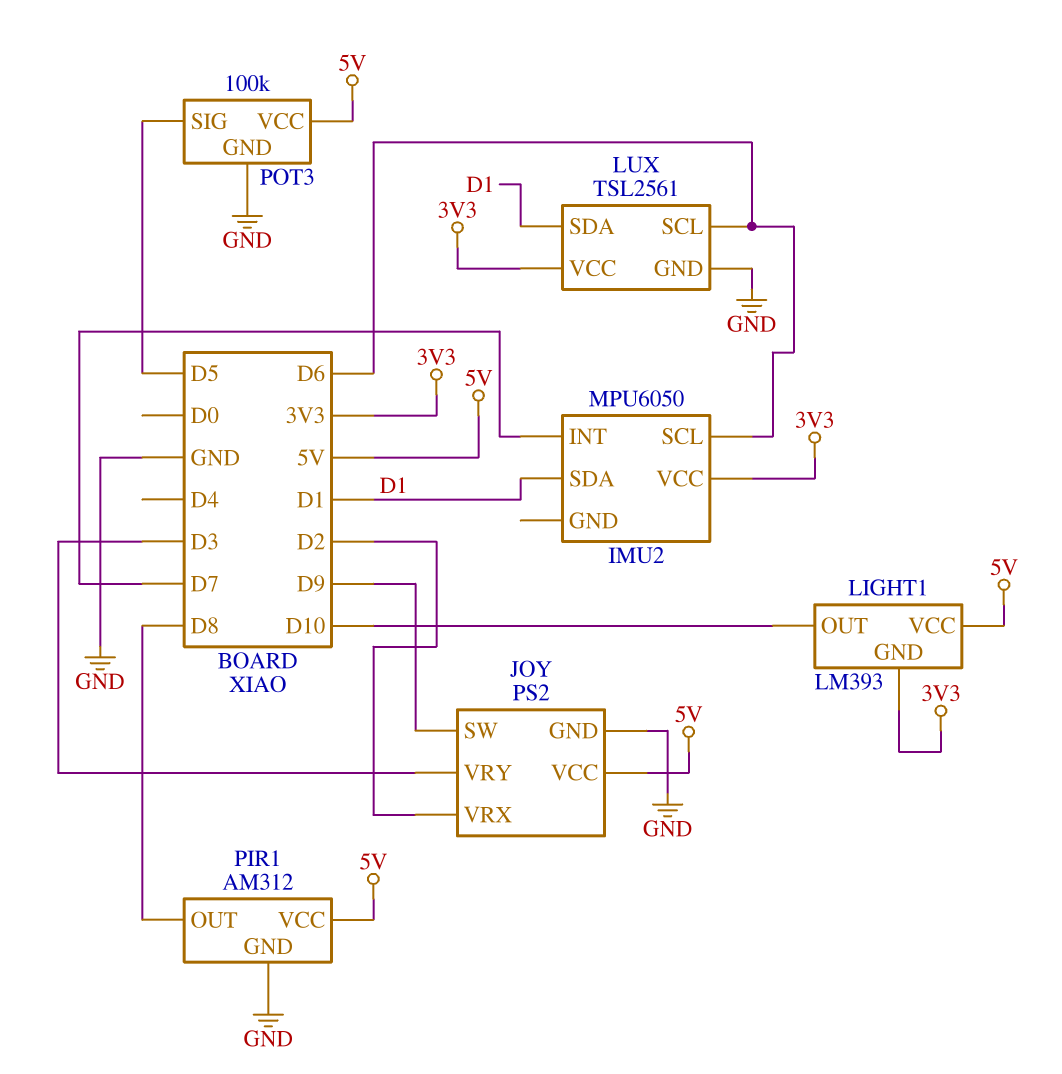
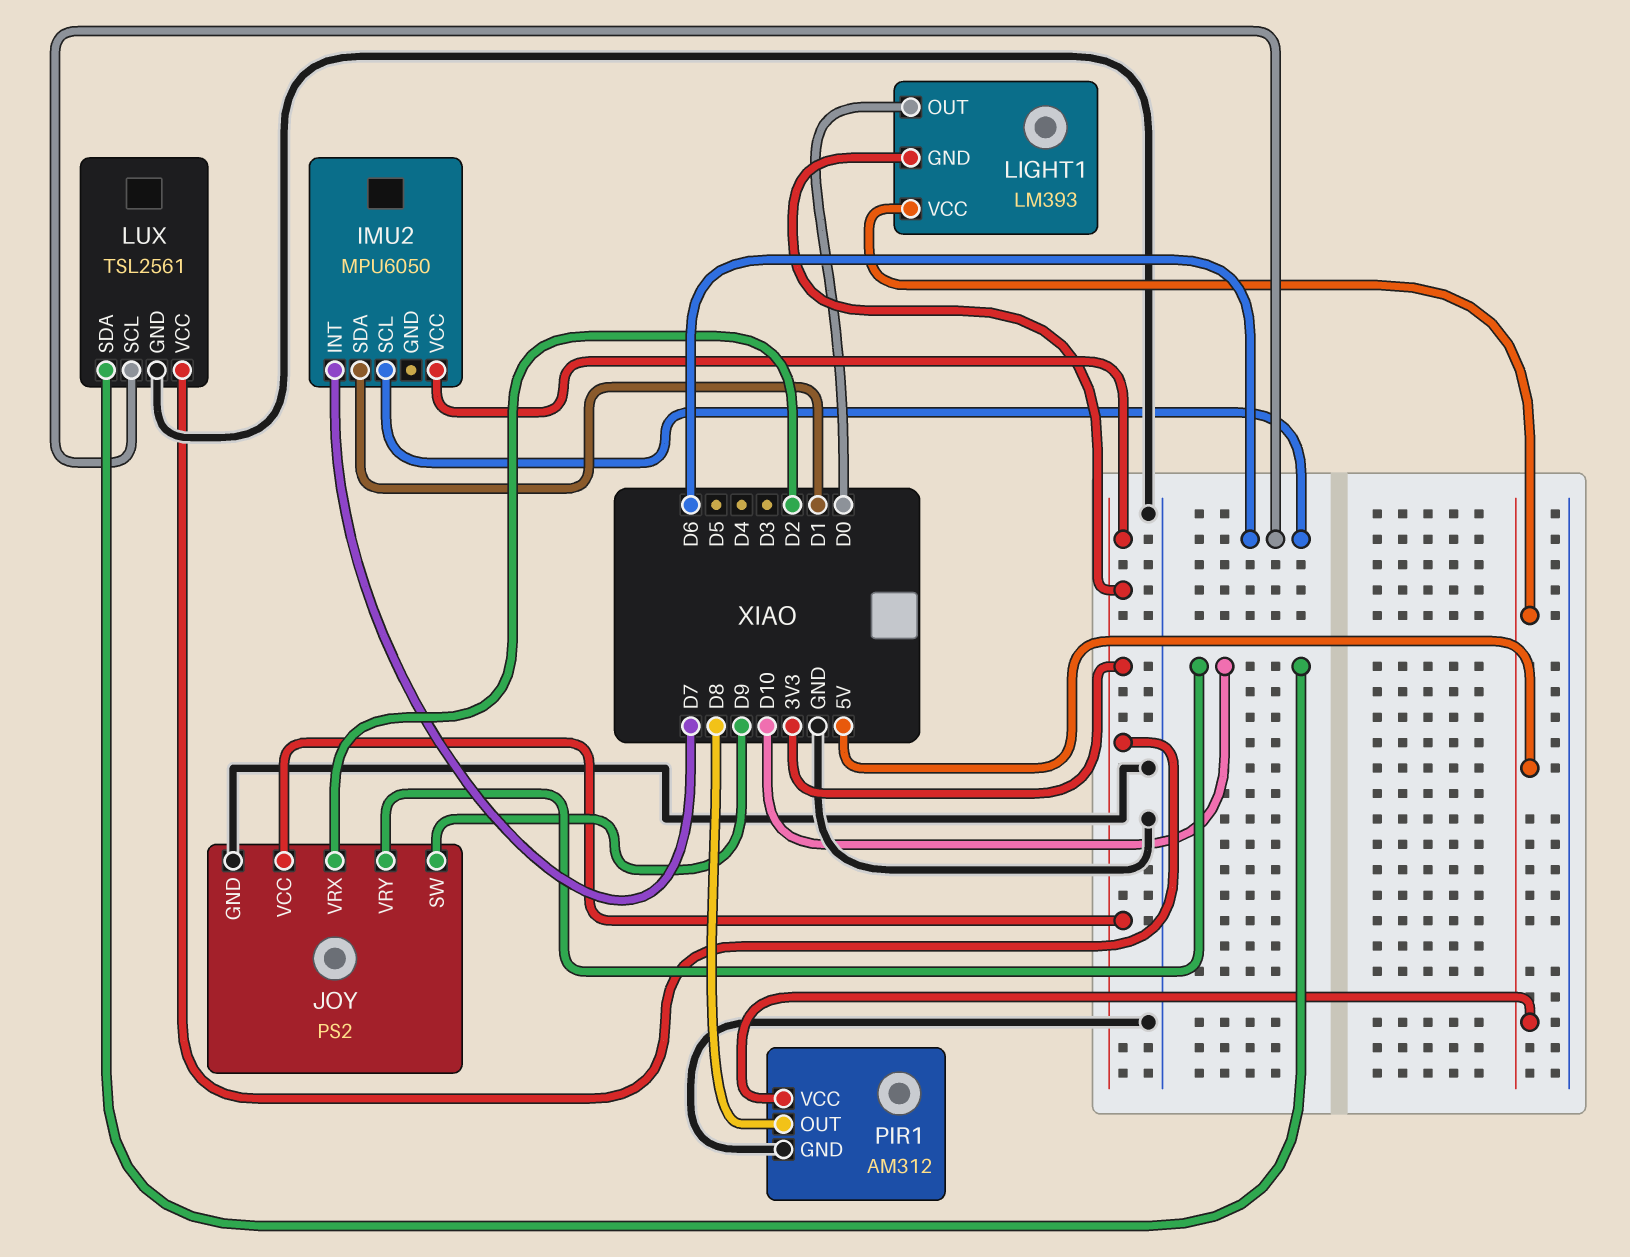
JOY pin VCC: 5V -> 3V3
JOY pin VRY: D3 -> D10
LIGHT1 pin OUT: D10 -> D0
LUX pin SDA: D1 -> D10
POT3: 100k -> none
POT3 pin GND: GND -> none
POT3 pin SIG: D5 -> none
POT3 pin VCC: 5V -> none

